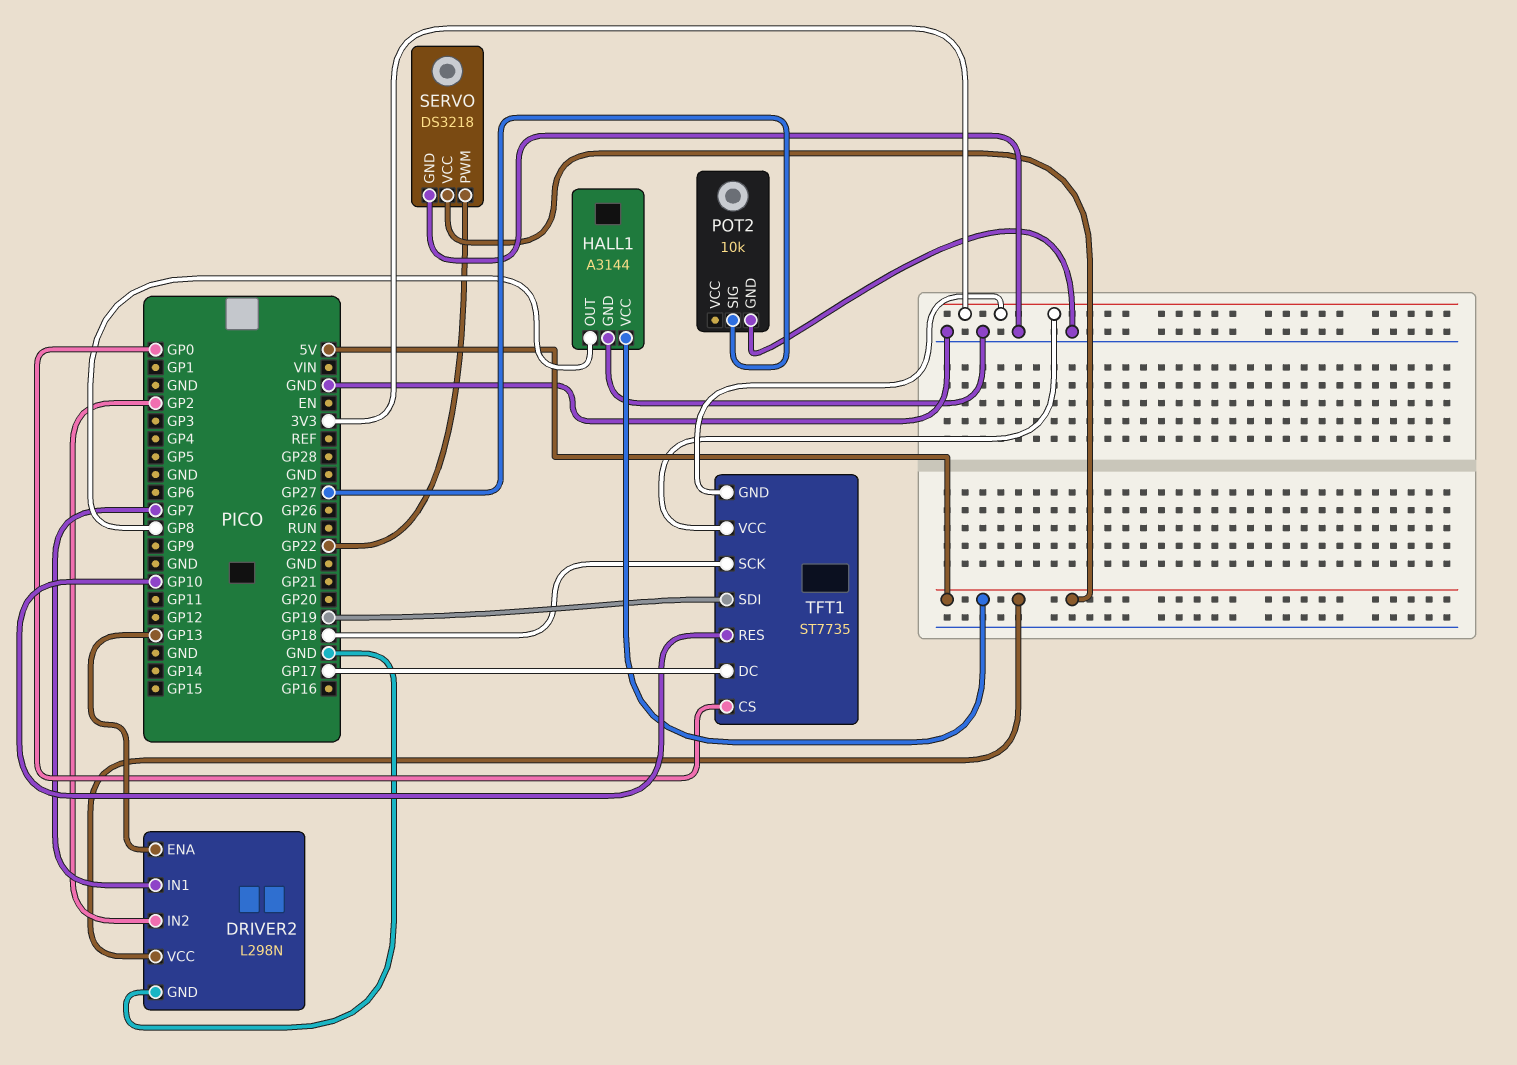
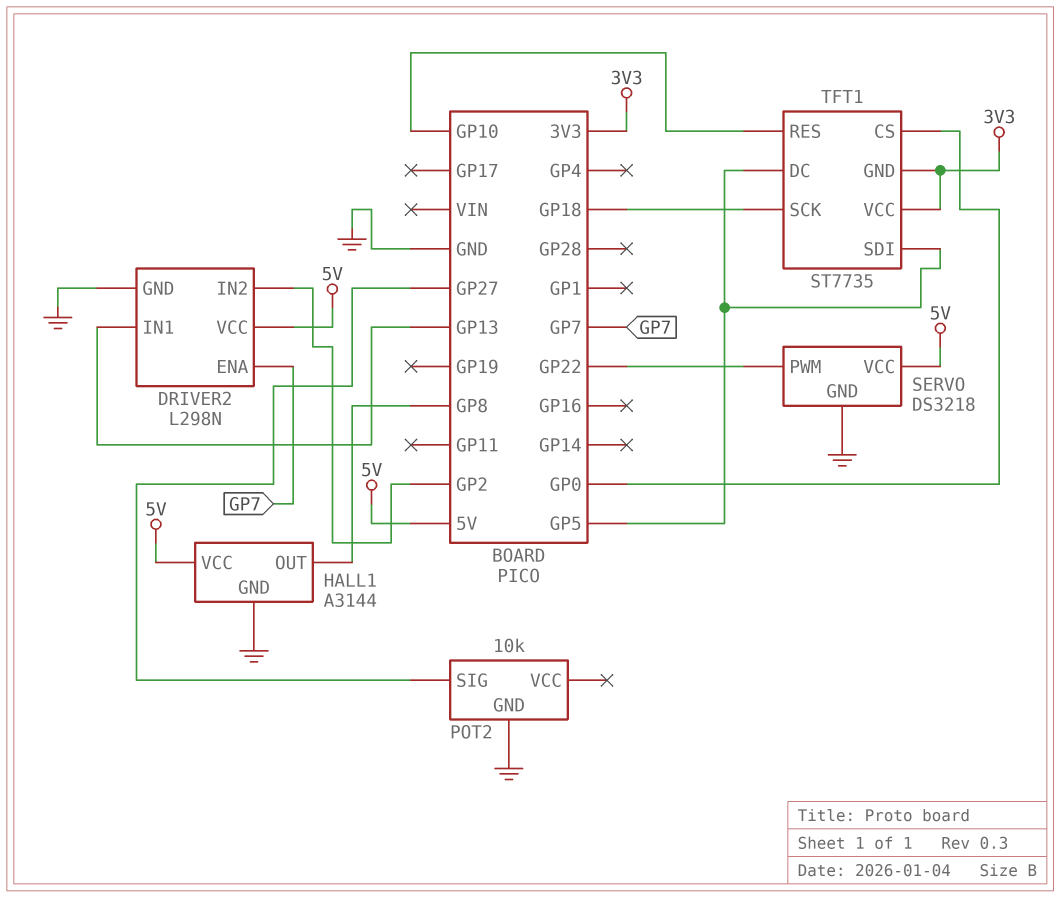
DRIVER2 pin ENA: GP13 -> GP7
DRIVER2 pin IN1: GP7 -> GP13
TFT1 pin DC: GP17 -> GP5
TFT1 pin SDI: GP19 -> GP5

